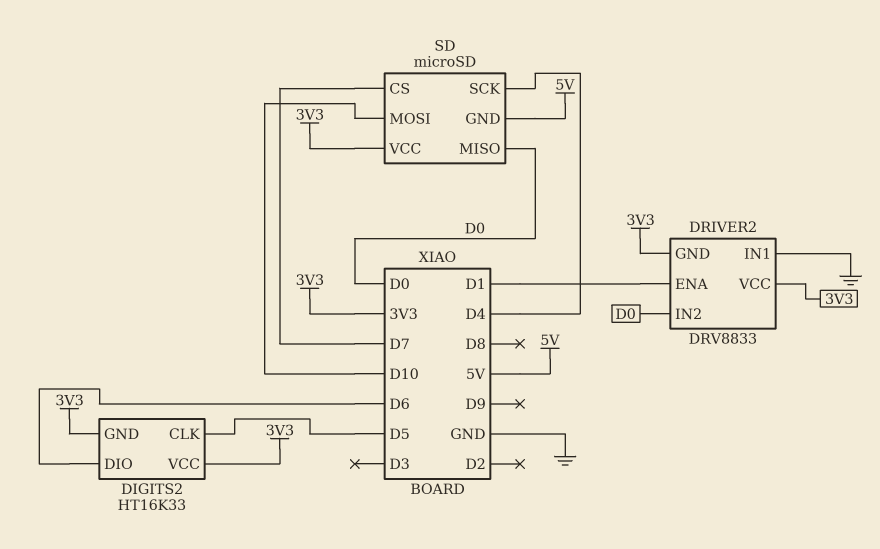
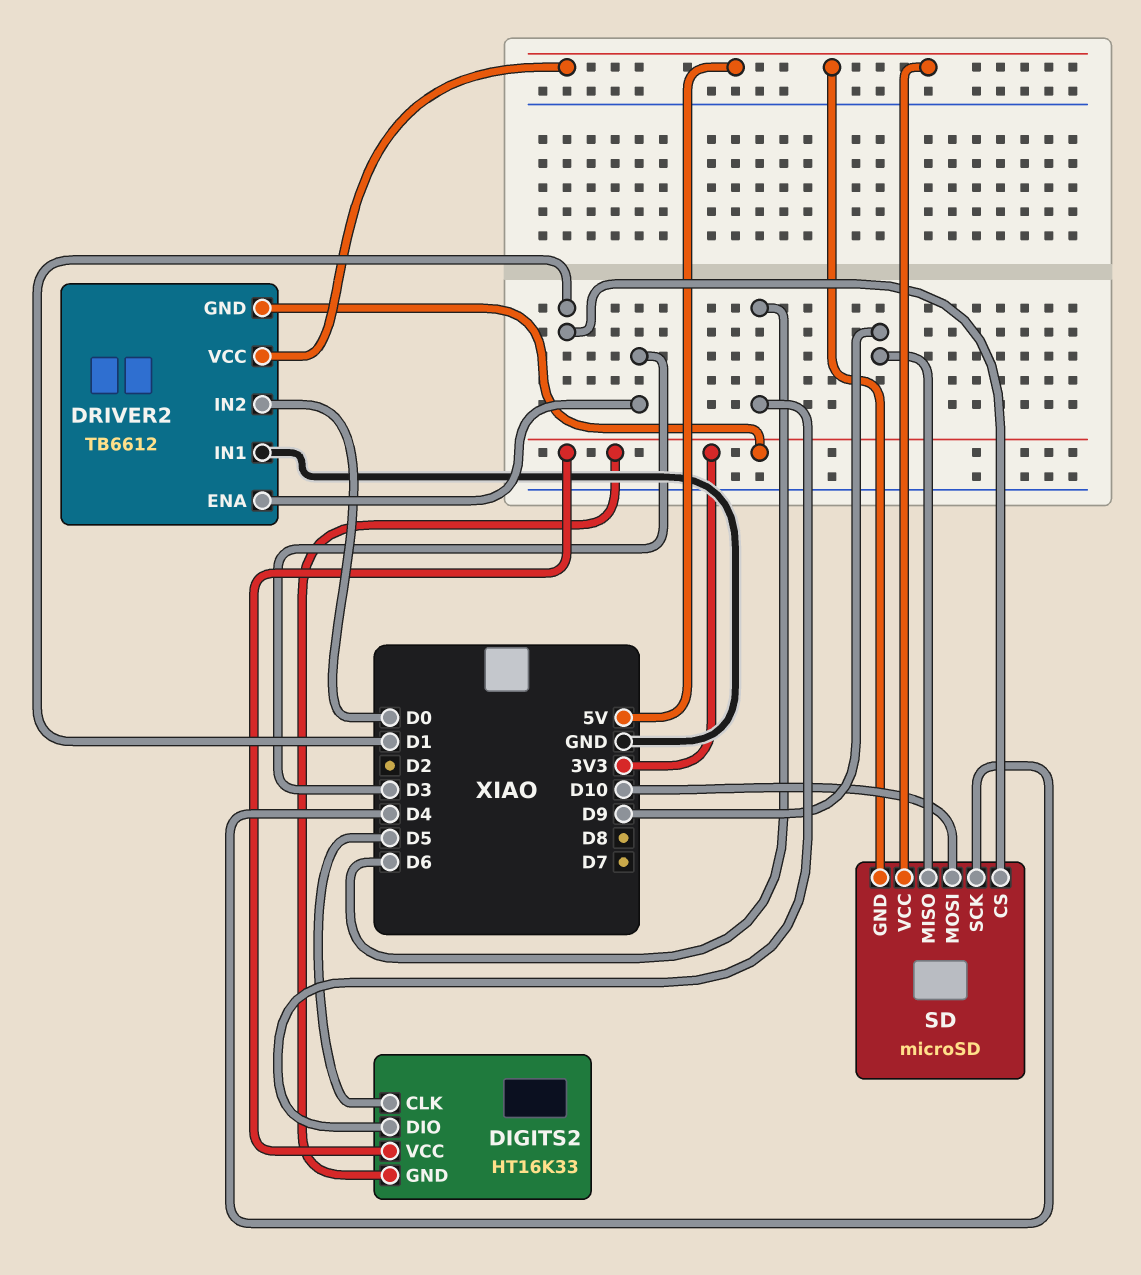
DRIVER2: DRV8833 -> TB6612
DRIVER2 pin ENA: D1 -> D3
DRIVER2 pin VCC: 3V3 -> 5V
SD pin CS: D7 -> D1
SD pin MISO: D0 -> D9
SD pin VCC: 3V3 -> 5V

